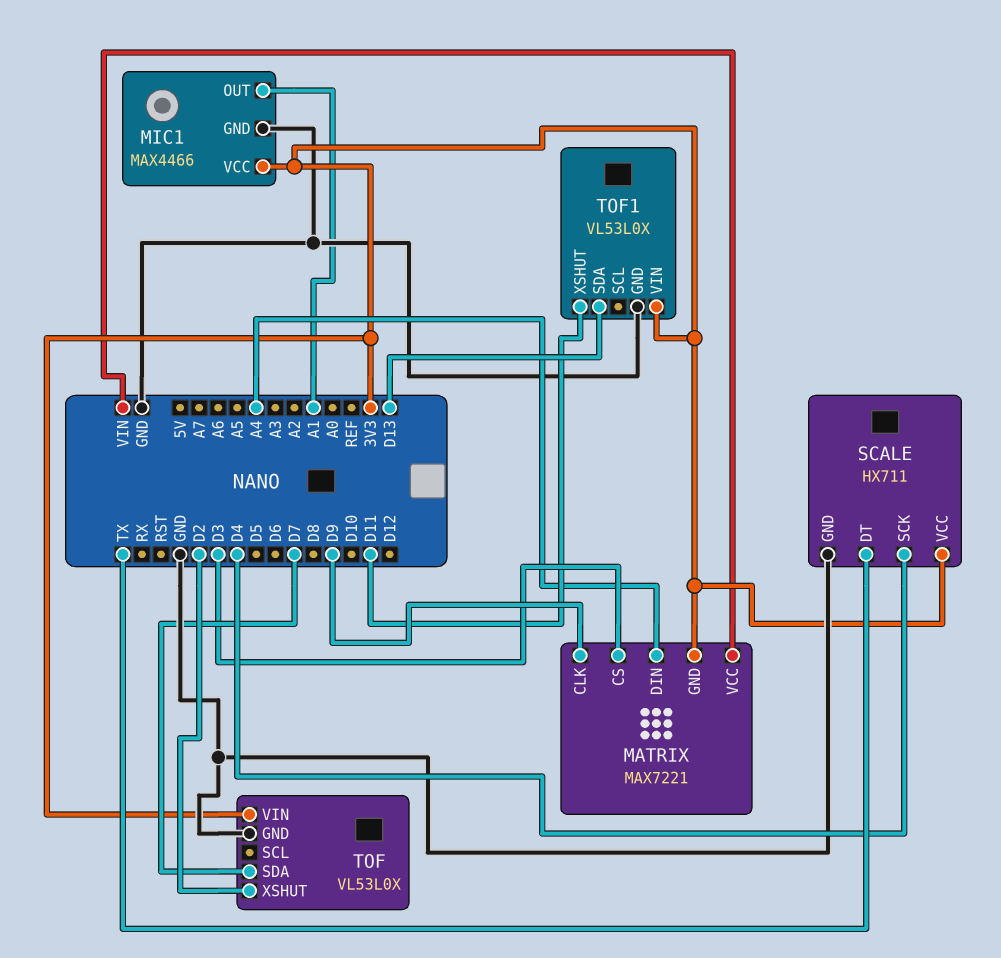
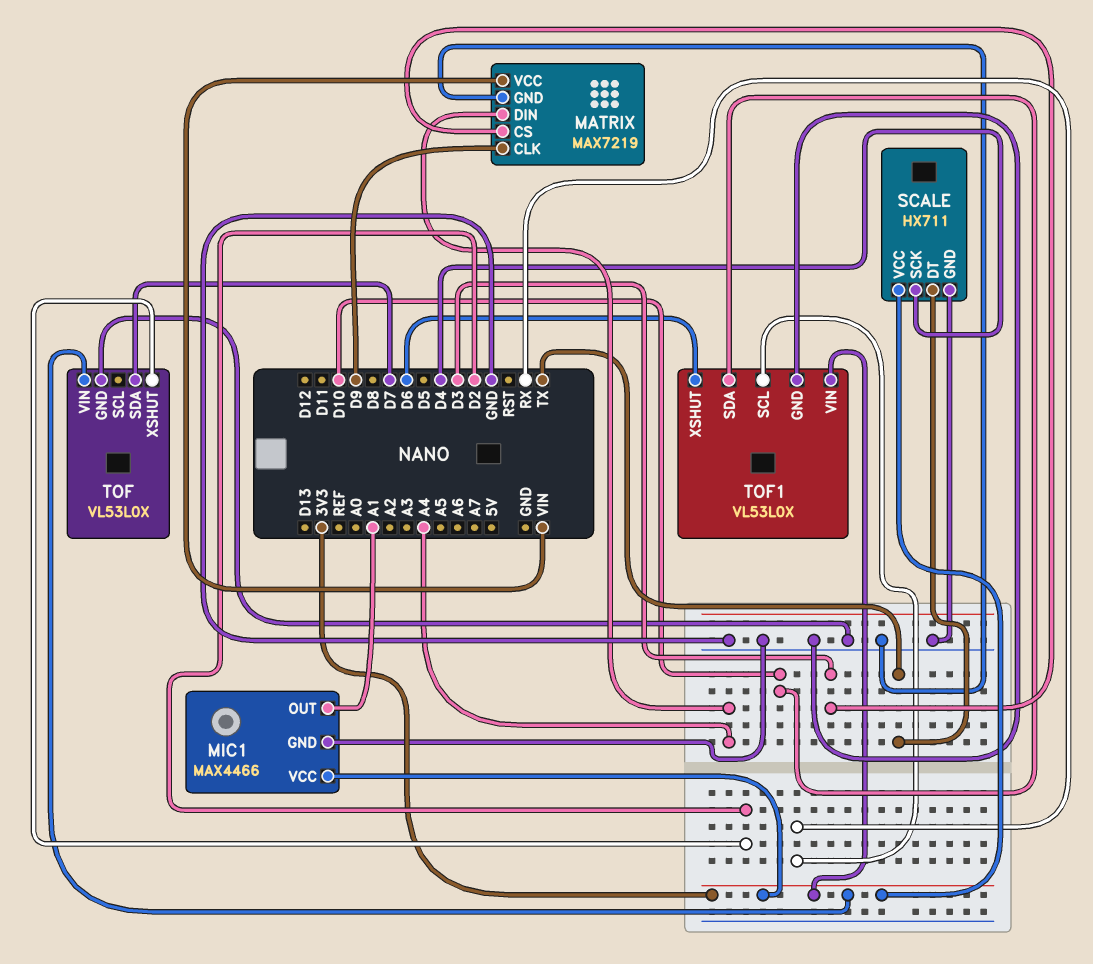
MATRIX: MAX7221 -> MAX7219
MATRIX pin GND: 3V3 -> GND
TOF1 pin SCL: none -> RX
TOF1 pin SDA: D13 -> D10
TOF1 pin XSHUT: D11 -> D6

